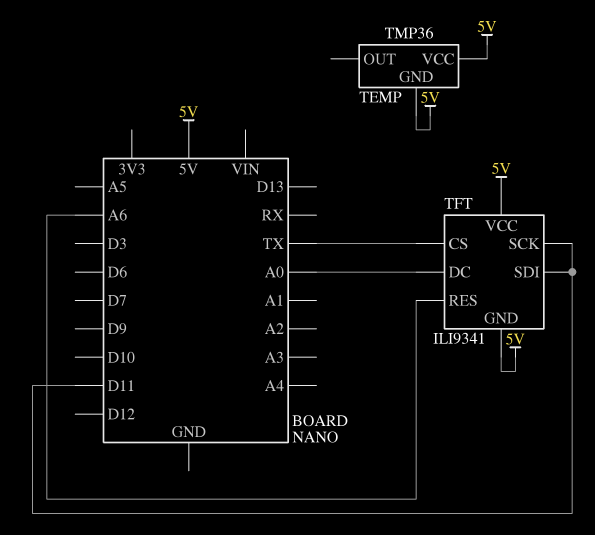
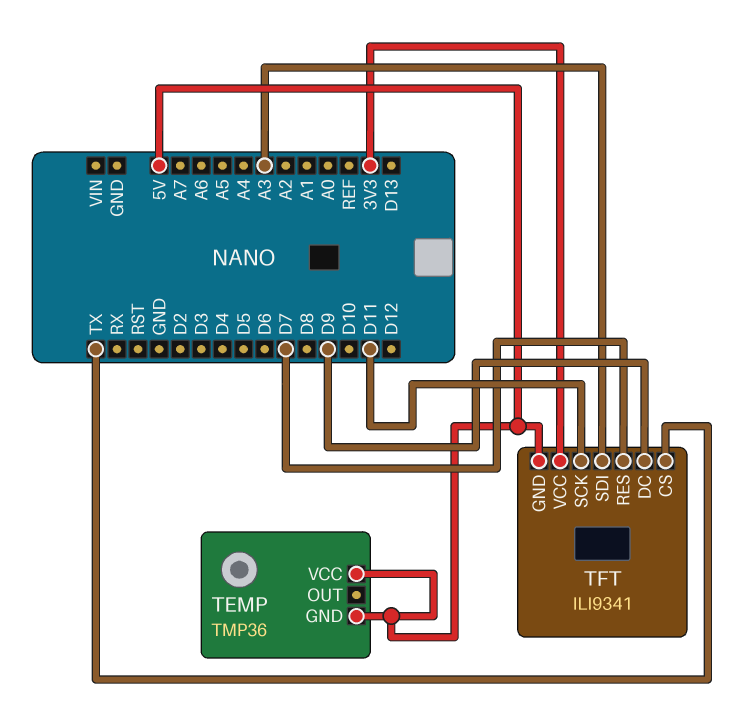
TFT pin DC: A0 -> D9
TFT pin RES: A6 -> D7
TFT pin SDI: D11 -> A3
TFT pin VCC: 5V -> 3V3

